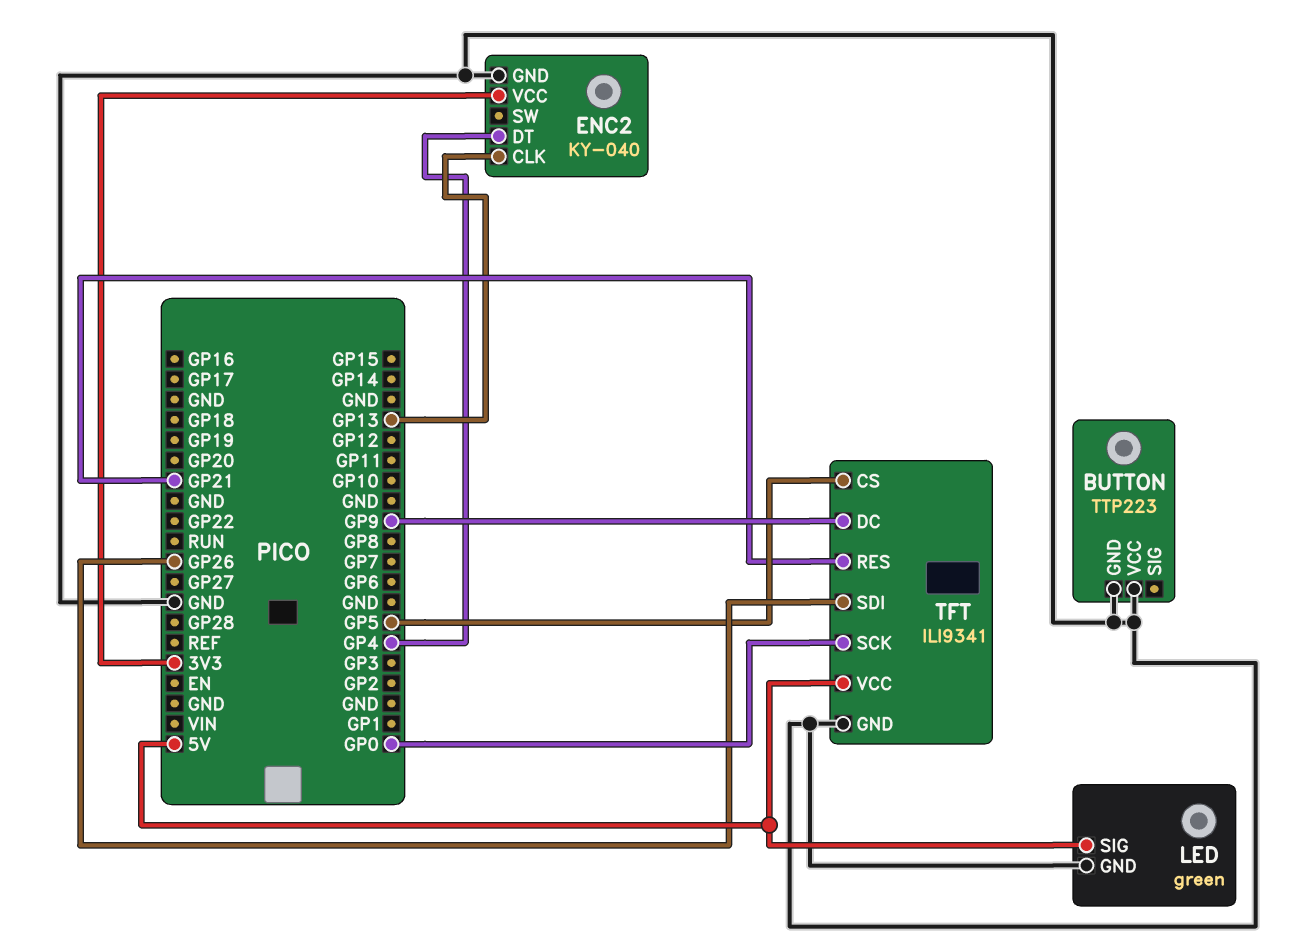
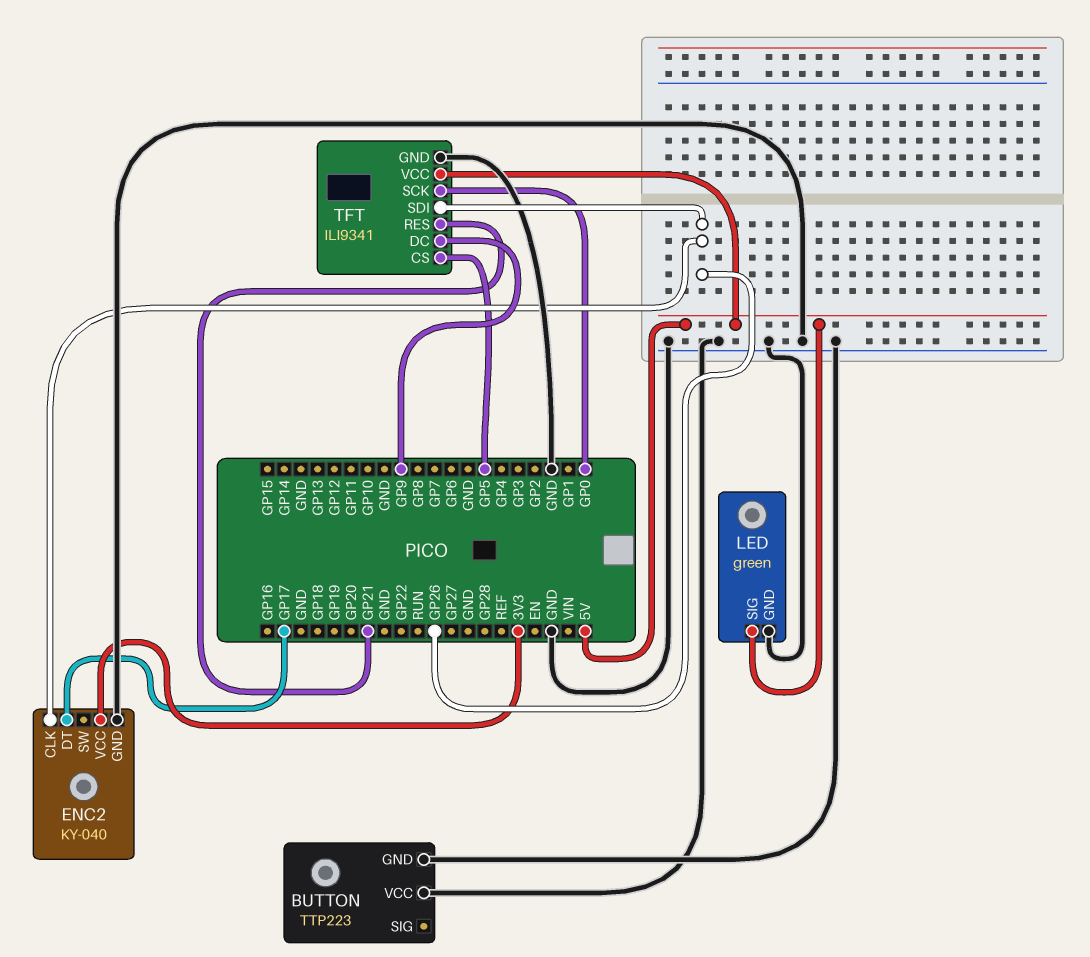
ENC2 pin CLK: GP13 -> GP26
ENC2 pin DT: GP4 -> GP17

